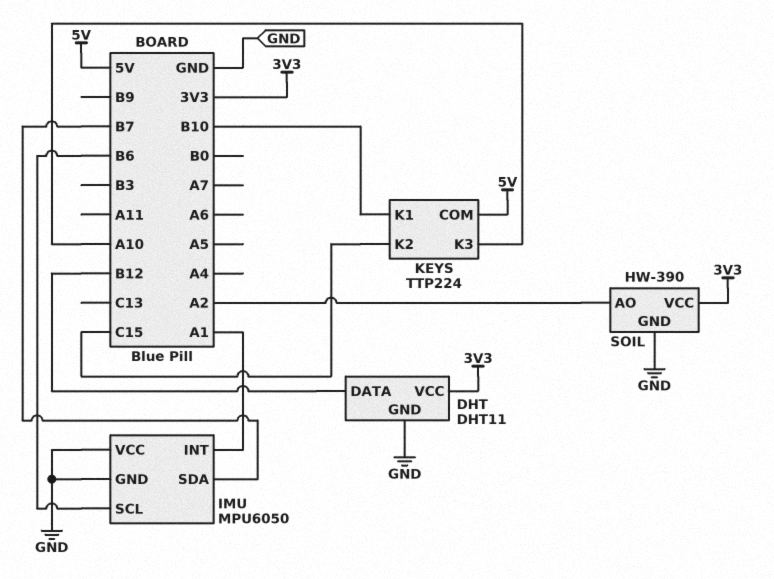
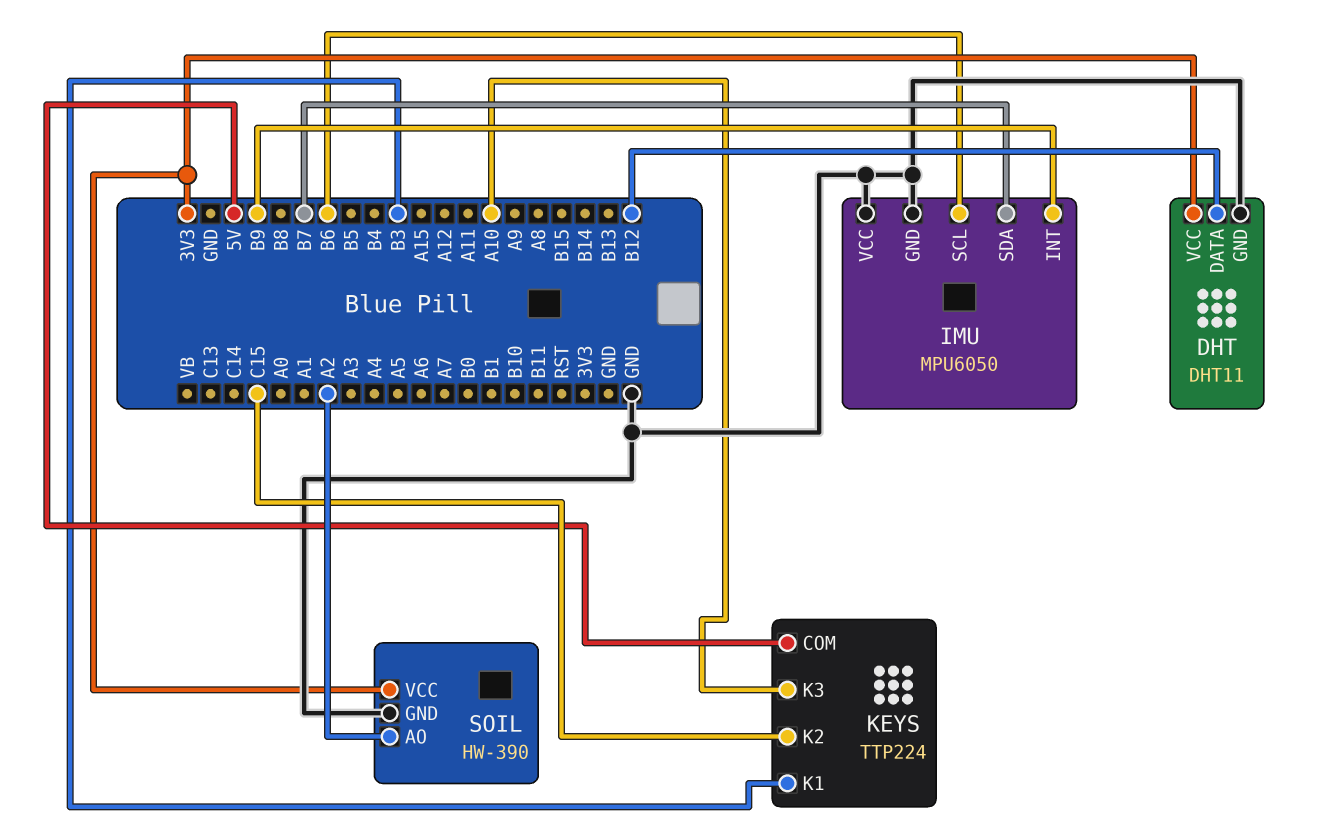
IMU pin INT: A1 -> B9
KEYS pin K1: B10 -> B3

